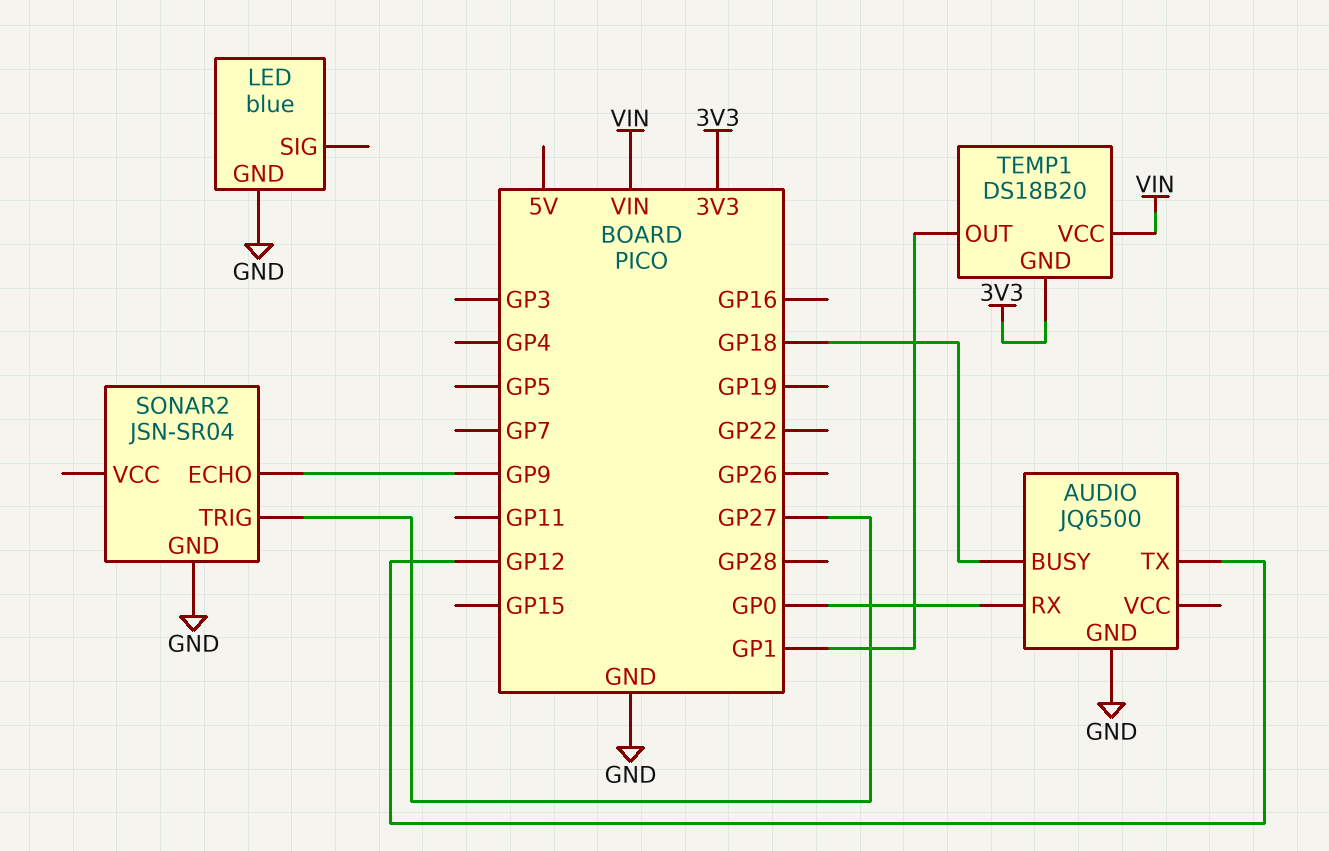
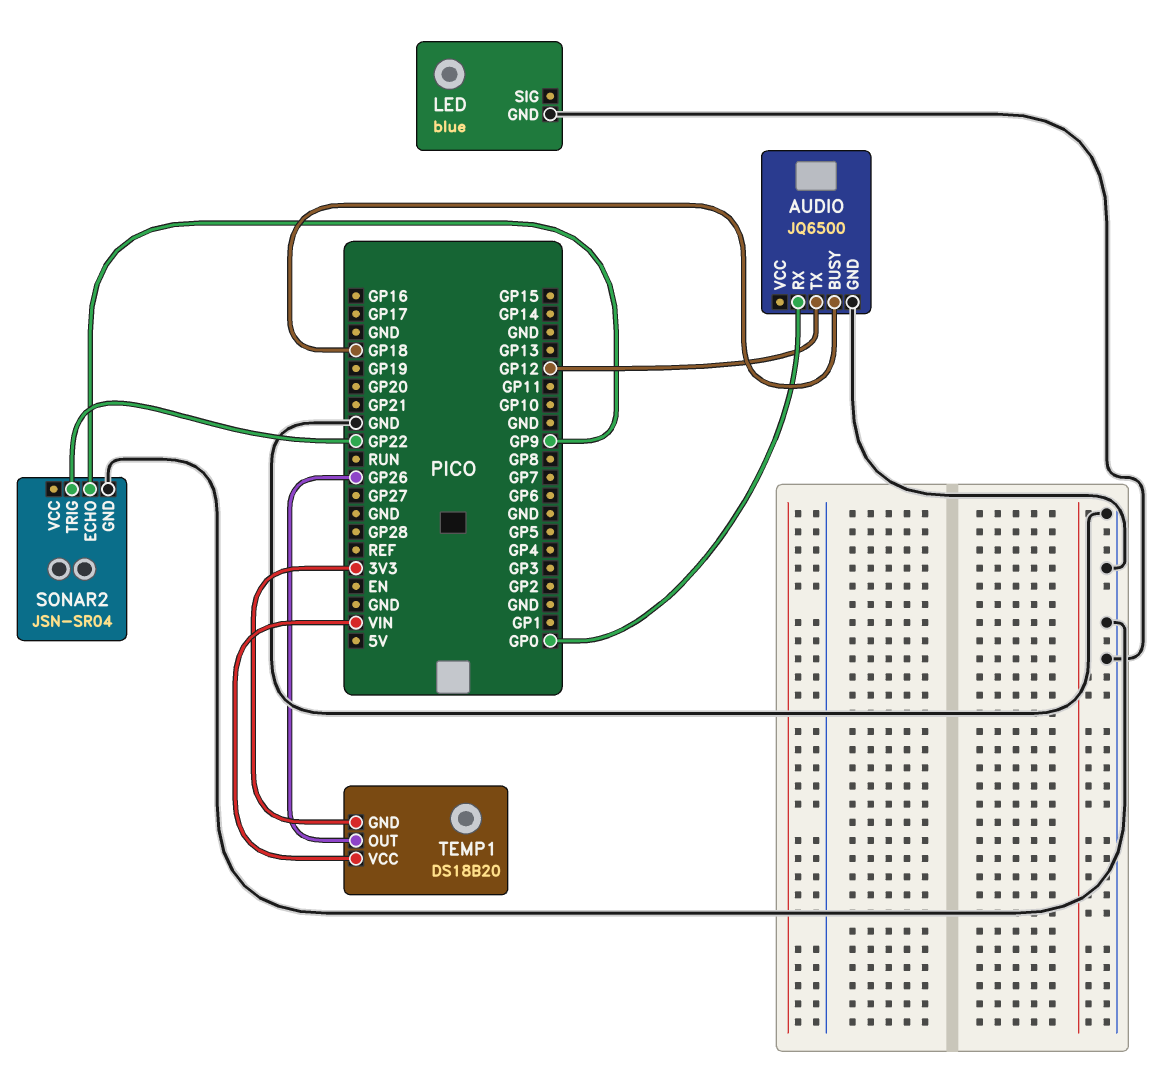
SONAR2 pin TRIG: GP27 -> GP22
TEMP1 pin OUT: GP1 -> GP26

